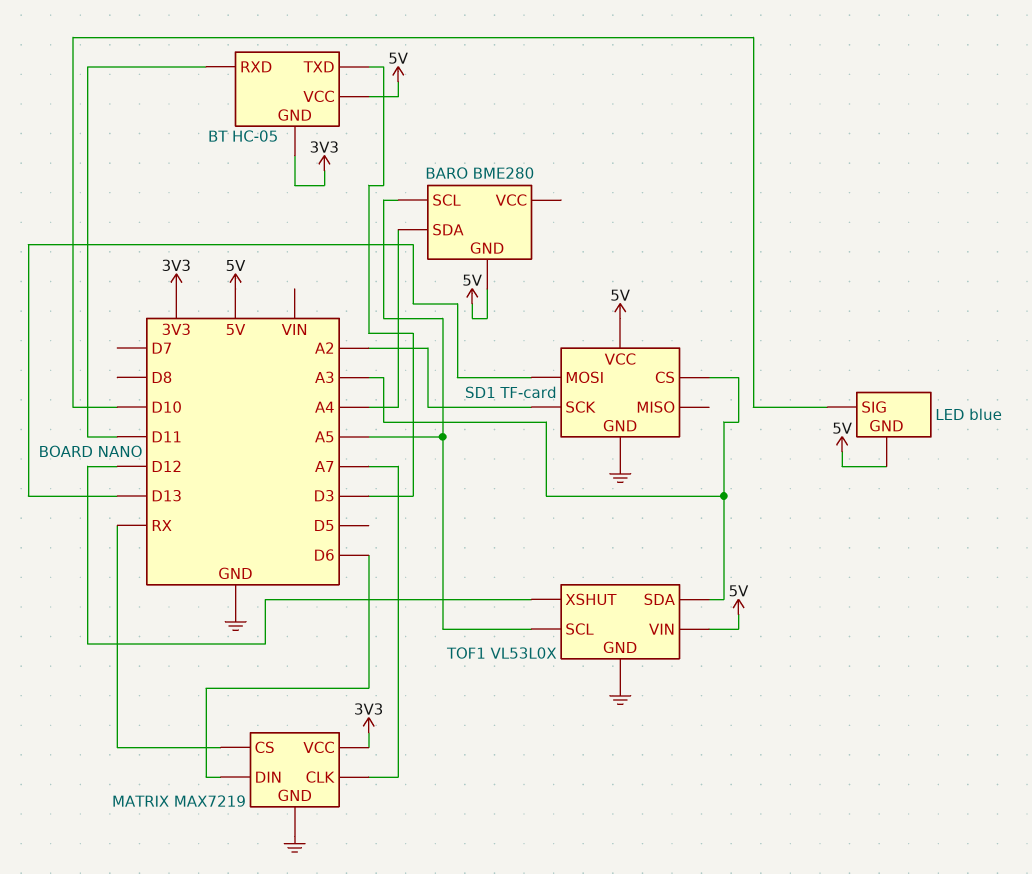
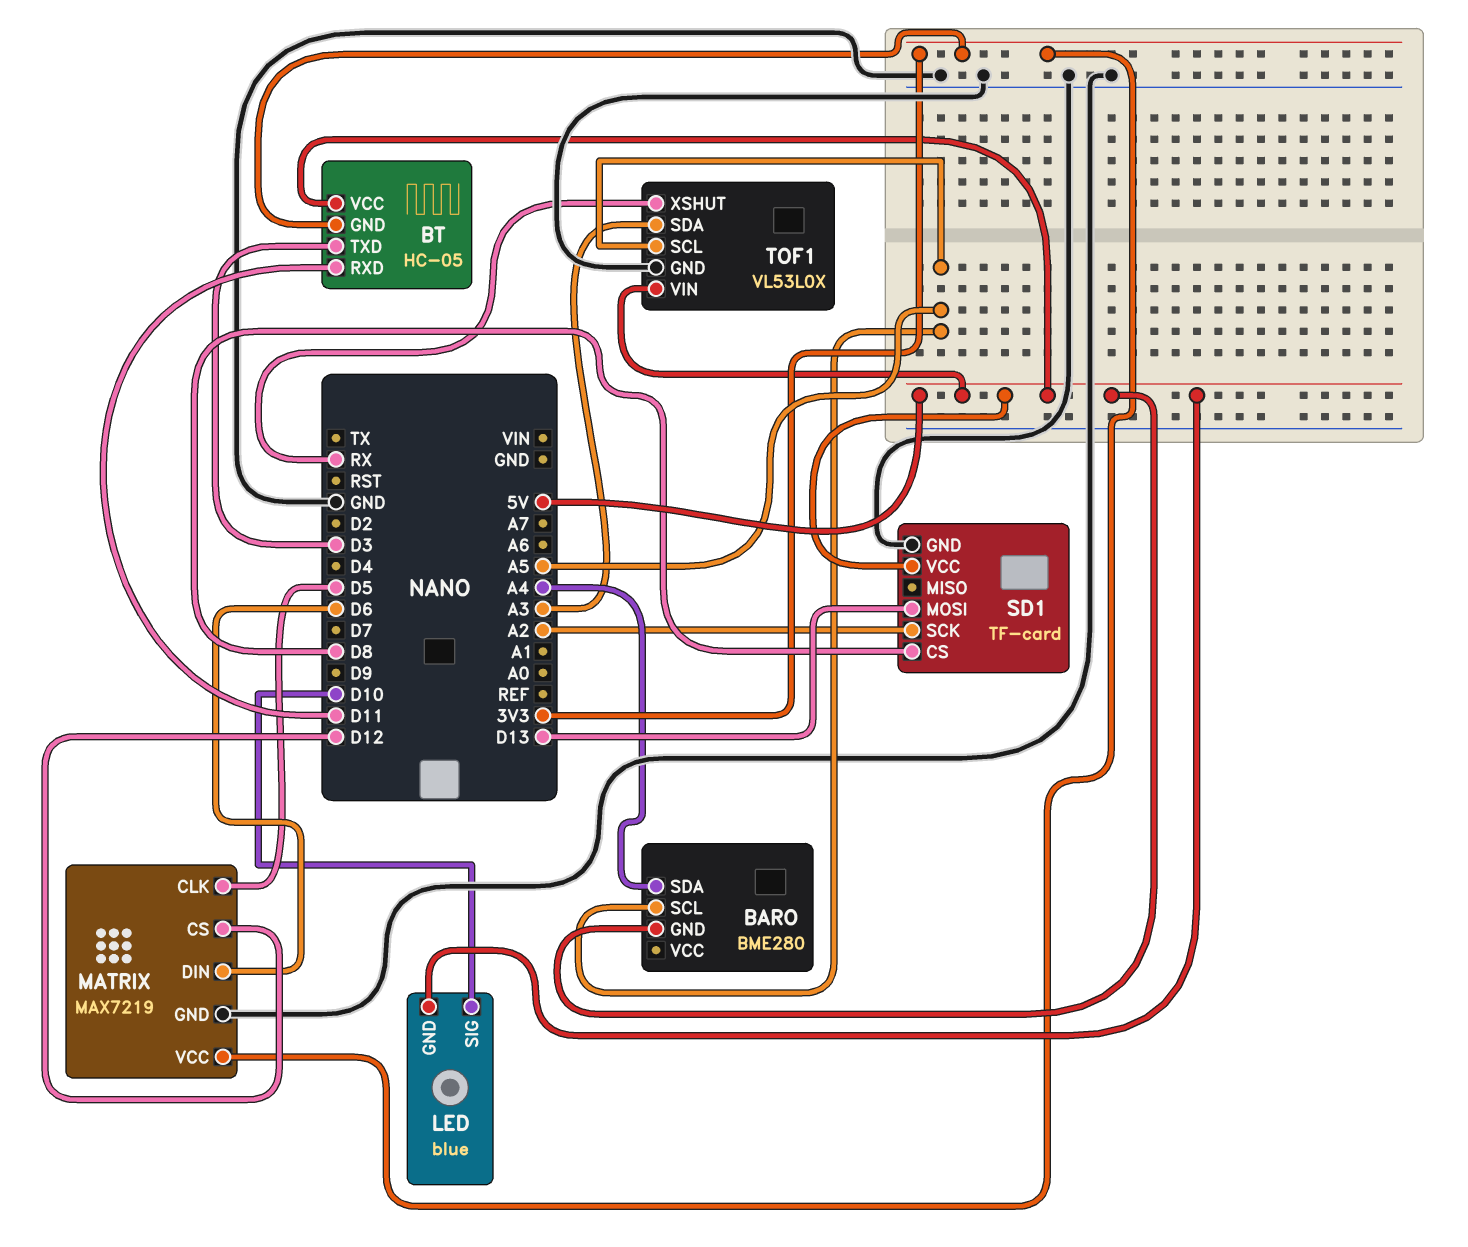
MATRIX pin CLK: A7 -> D5
MATRIX pin CS: RX -> D12
SD1 pin CS: A3 -> D8
TOF1 pin XSHUT: D12 -> RX

